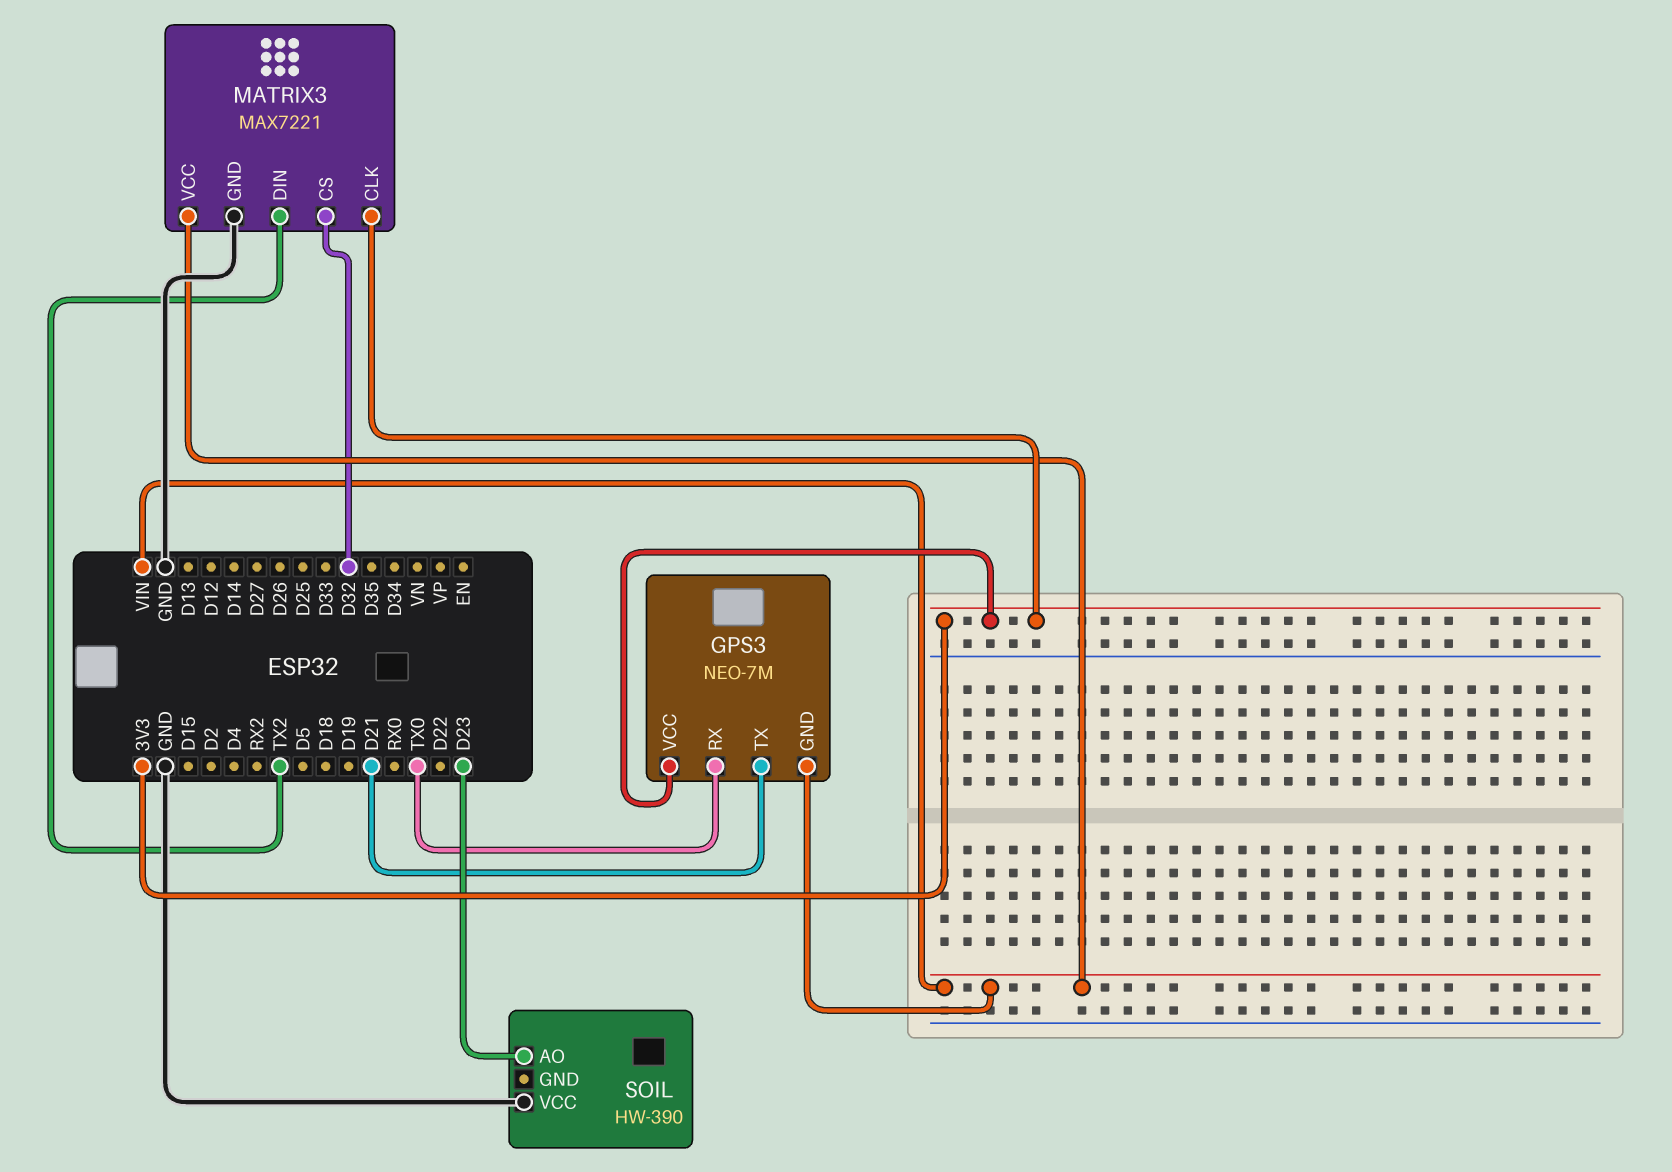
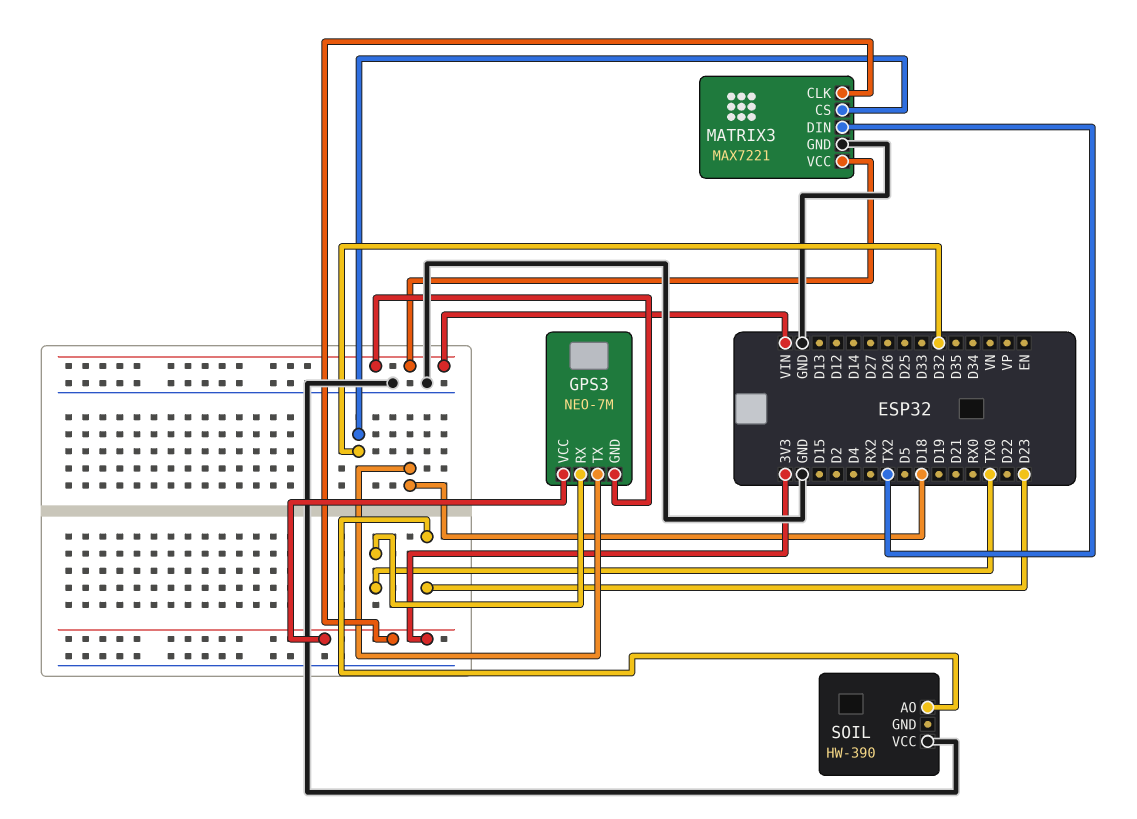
GPS3 pin TX: D21 -> D18

